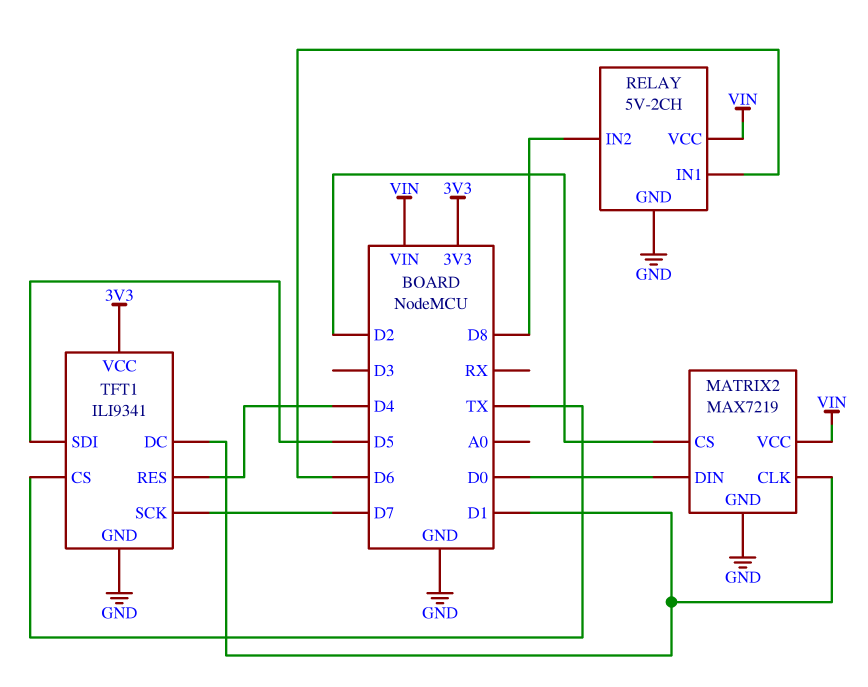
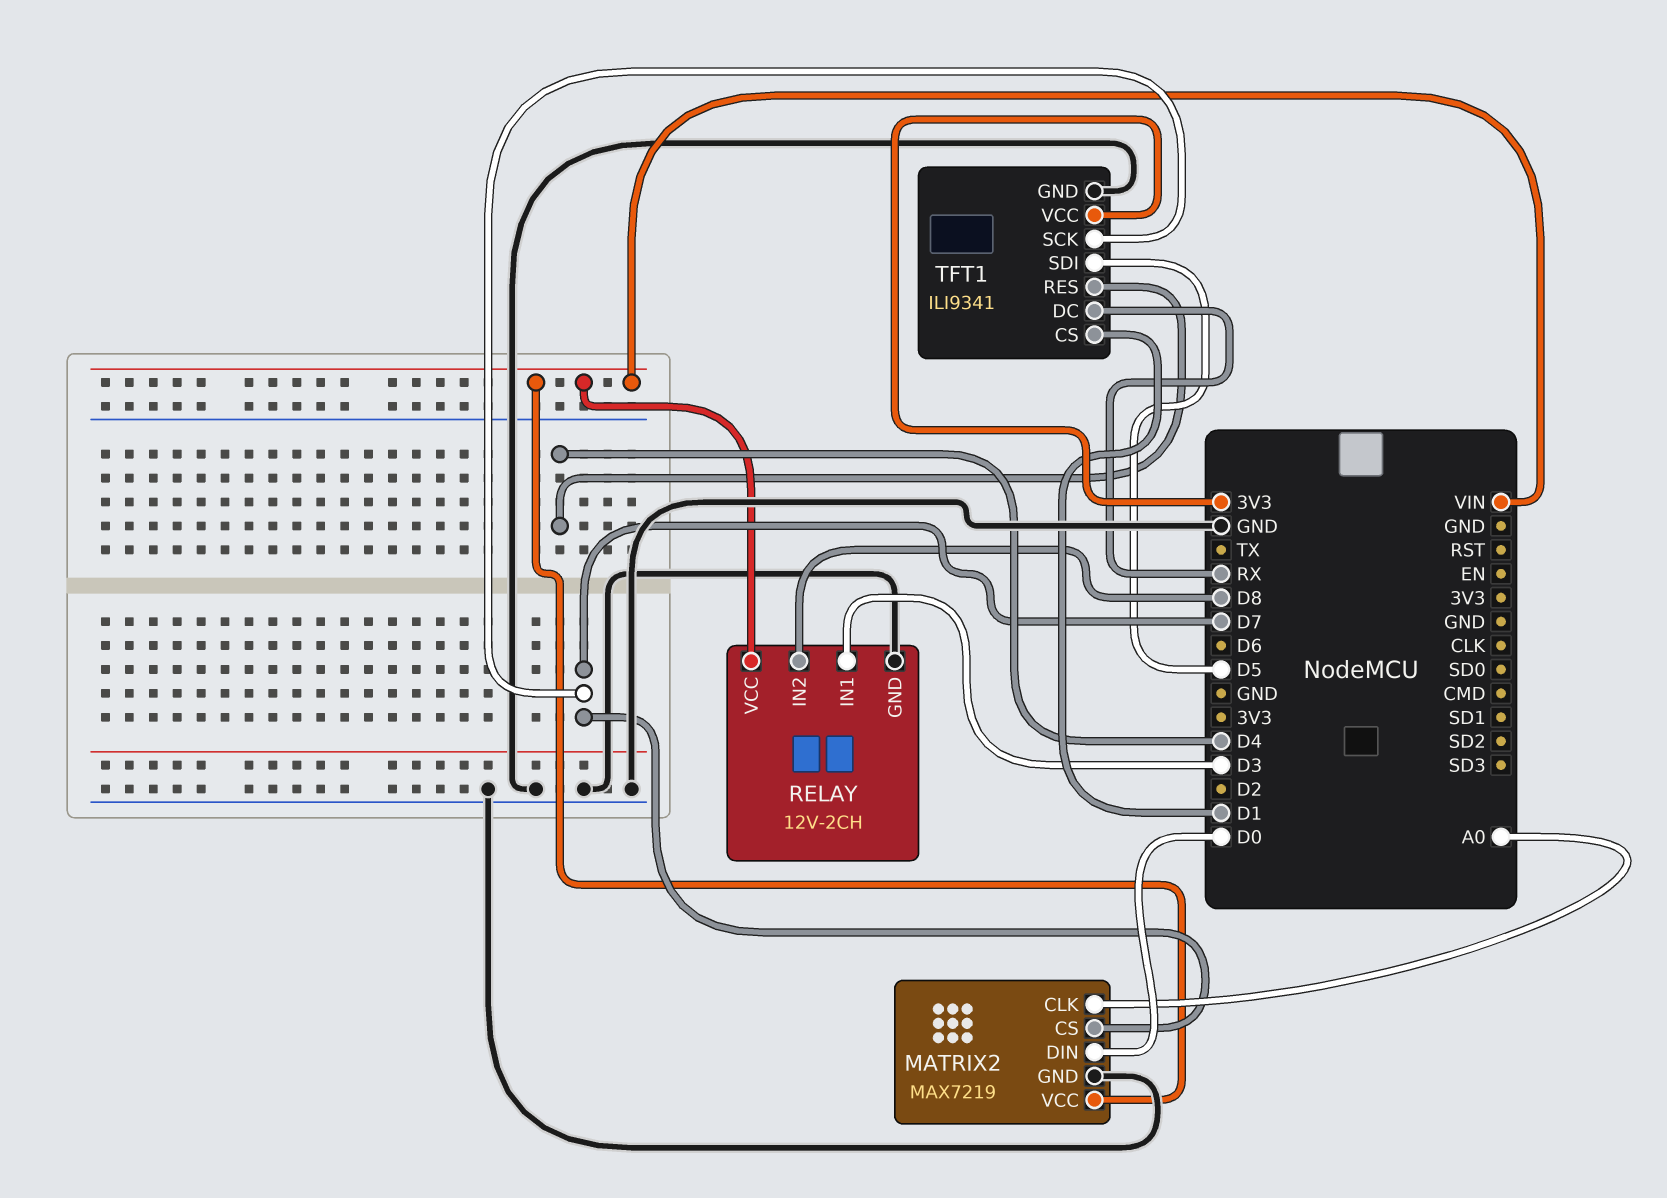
MATRIX2 pin CLK: D1 -> A0
MATRIX2 pin CS: D2 -> D7
RELAY: 5V-2CH -> 12V-2CH
RELAY pin IN1: D6 -> D3
TFT1 pin CS: TX -> D1
TFT1 pin DC: D1 -> RX

